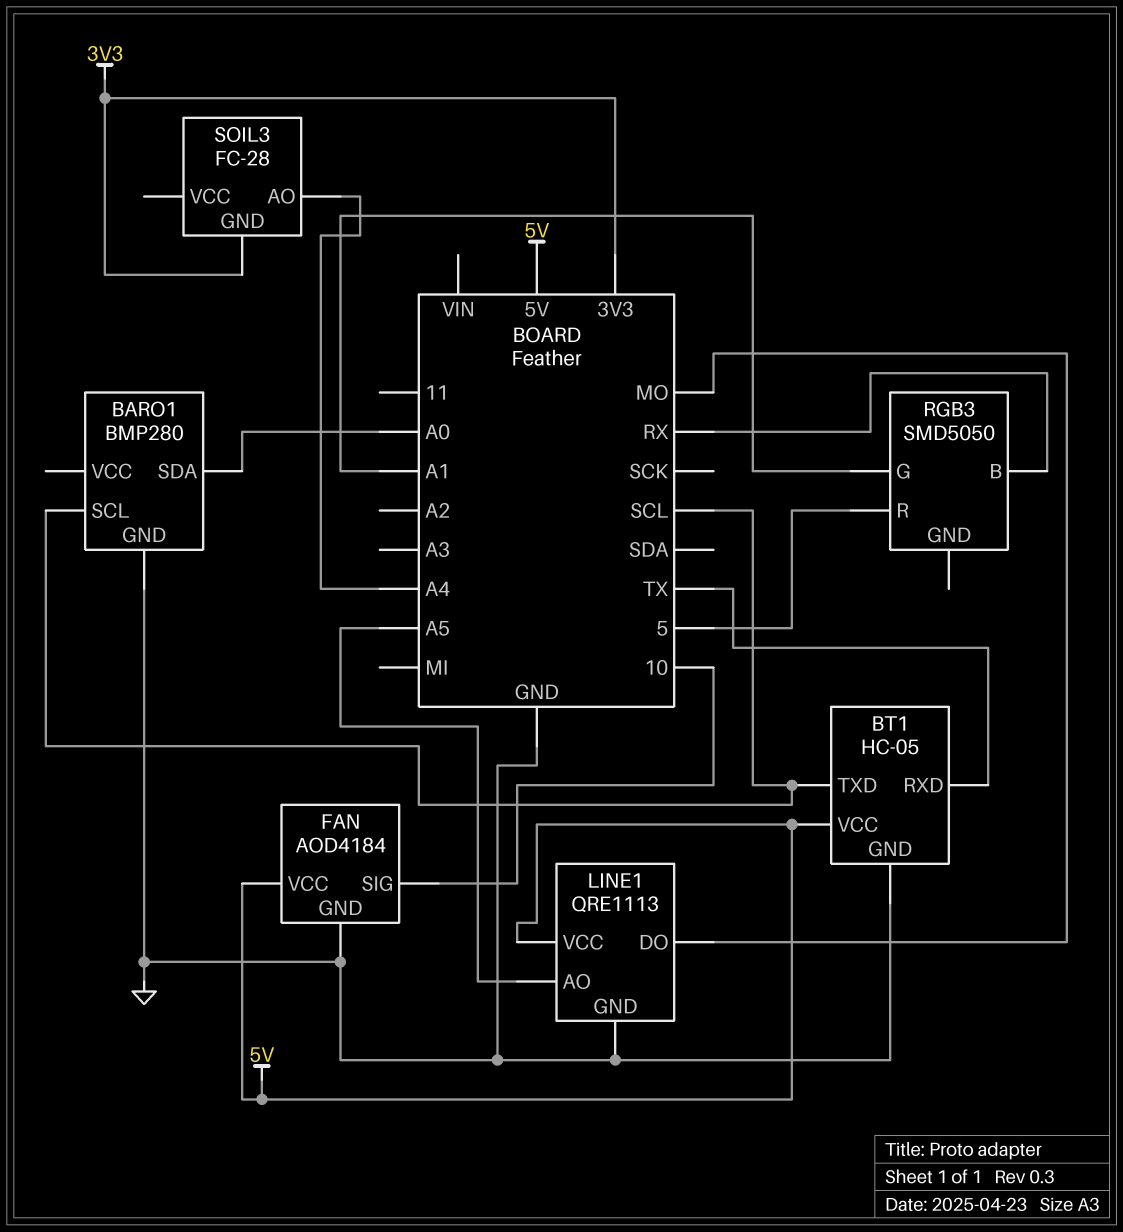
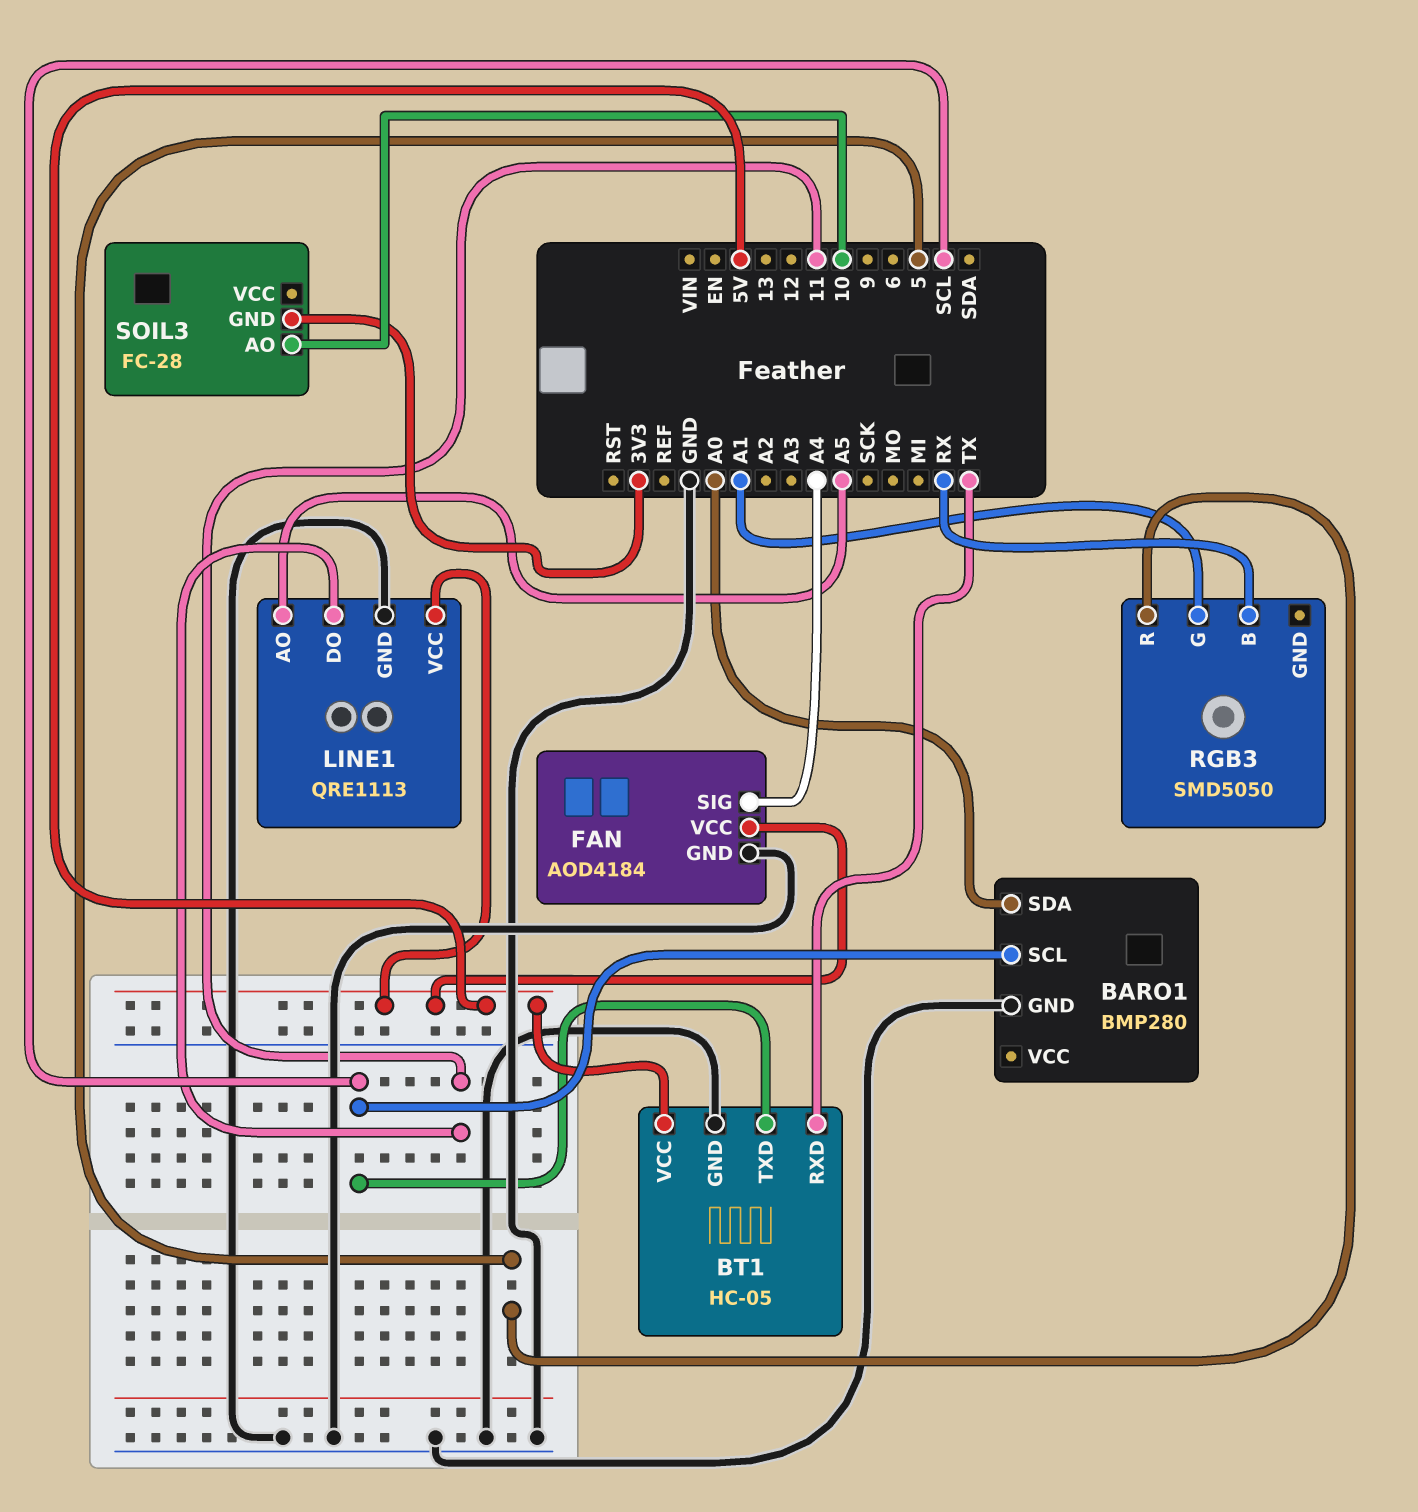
FAN pin SIG: 10 -> A4
LINE1 pin DO: MO -> 11
SOIL3 pin AO: A4 -> 10

